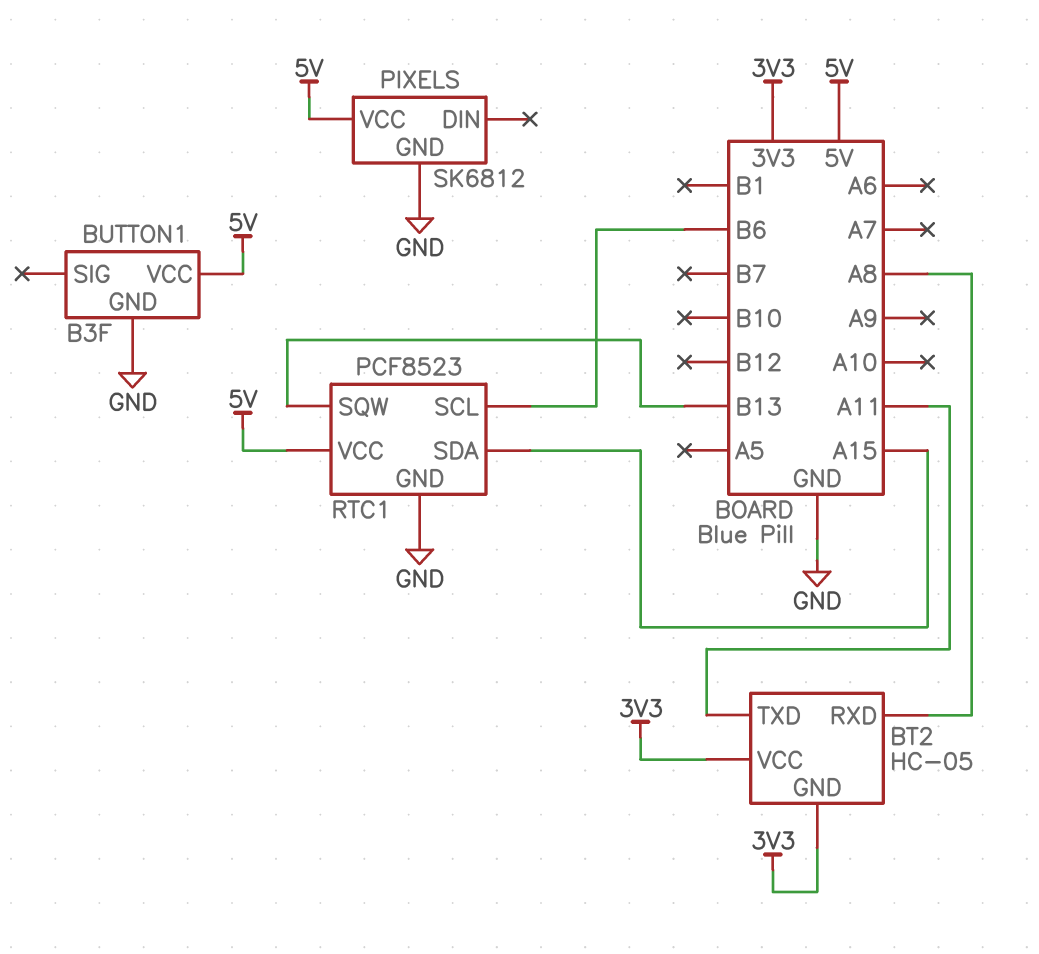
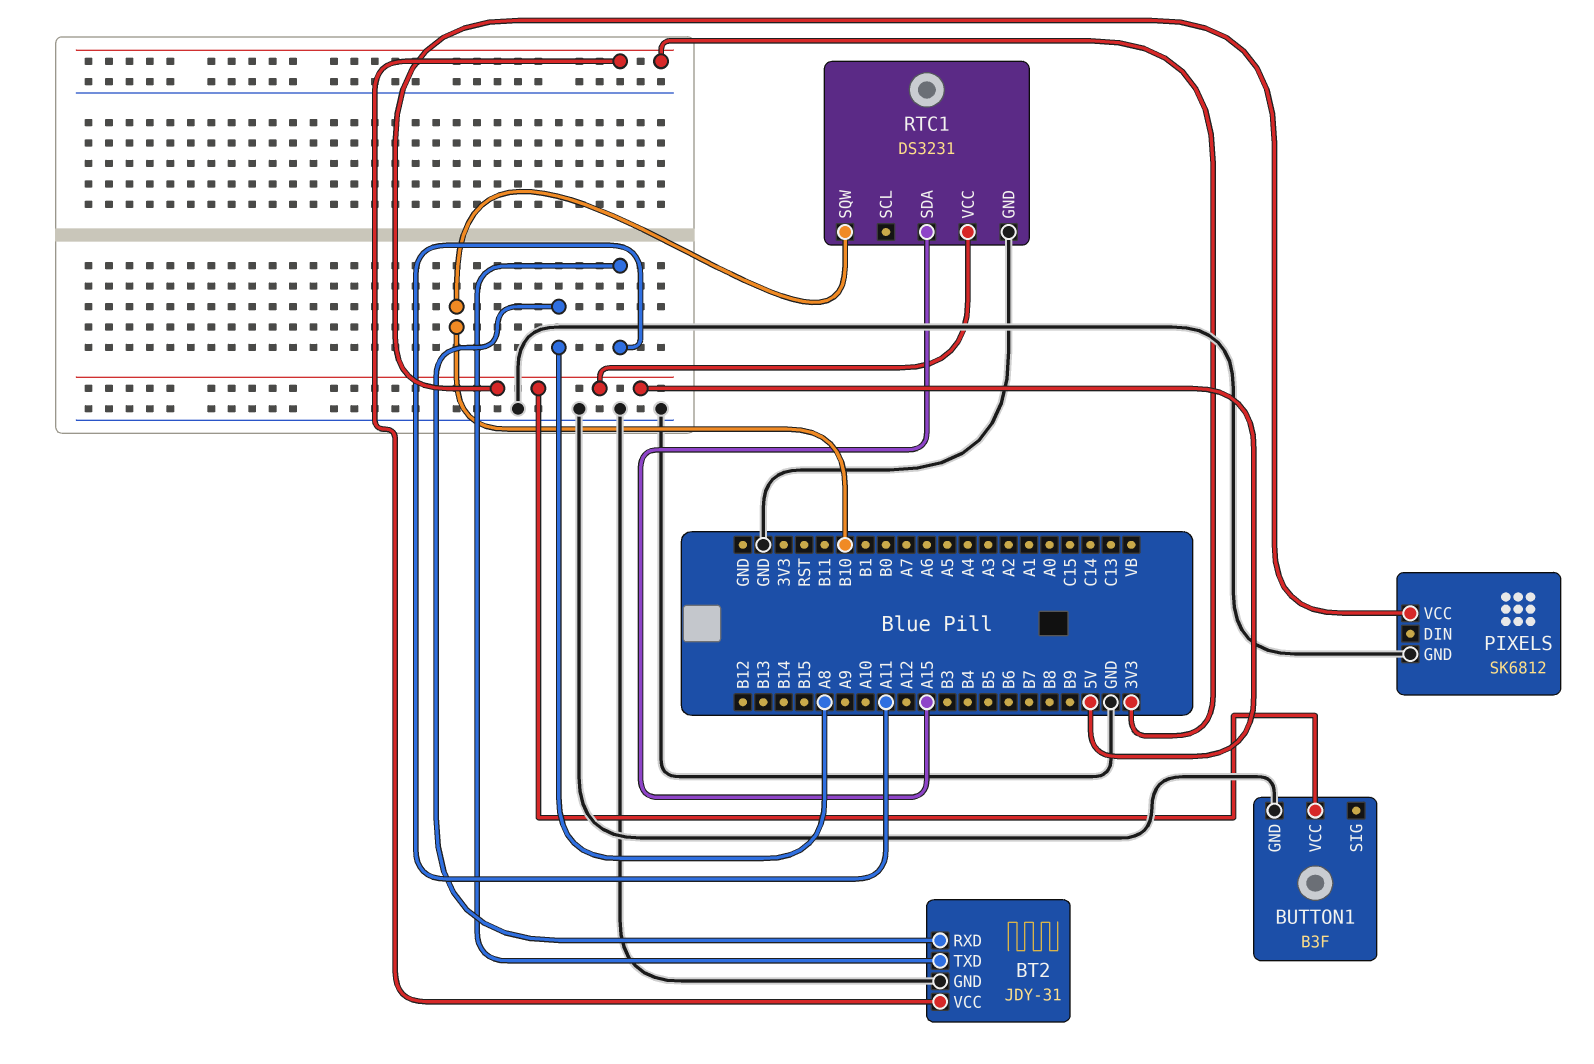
BT2: HC-05 -> JDY-31
BT2 pin GND: 3V3 -> GND
RTC1: PCF8523 -> DS3231
RTC1 pin SCL: B6 -> none
RTC1 pin SQW: B13 -> B10

